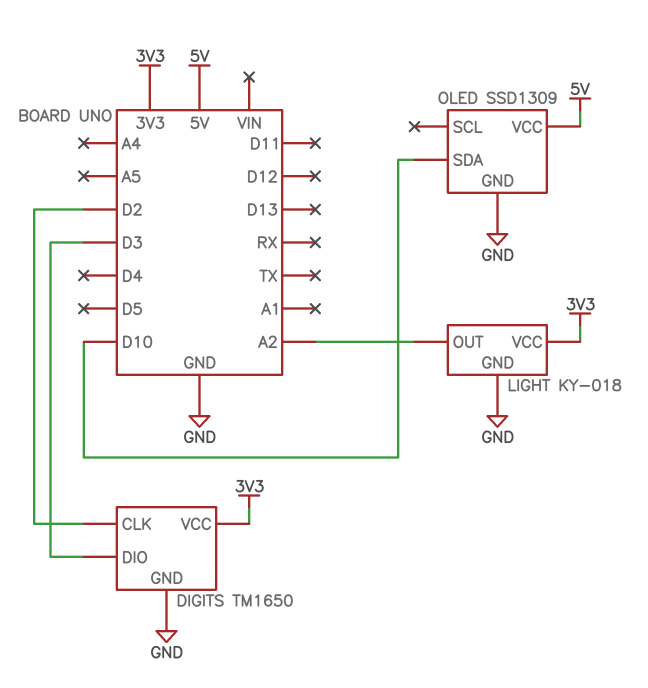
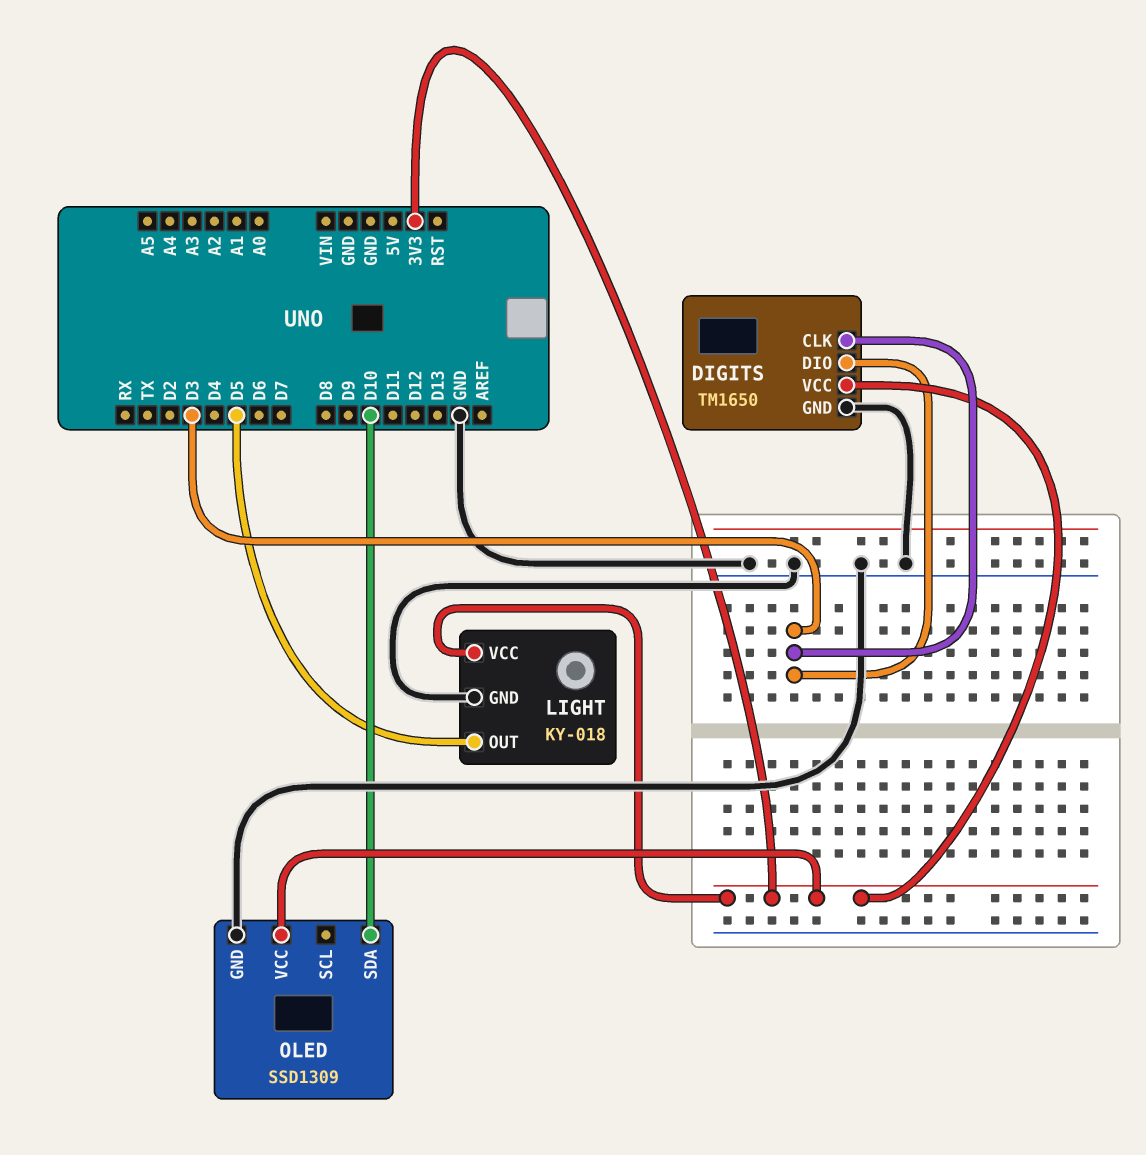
DIGITS pin CLK: D2 -> D3
LIGHT pin OUT: A2 -> D5
OLED pin VCC: 5V -> 3V3

